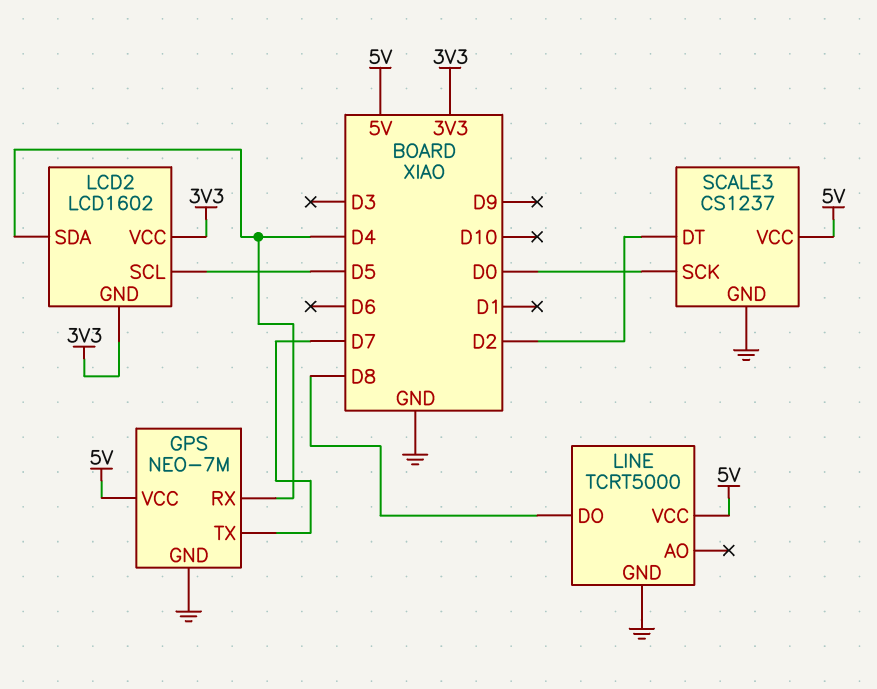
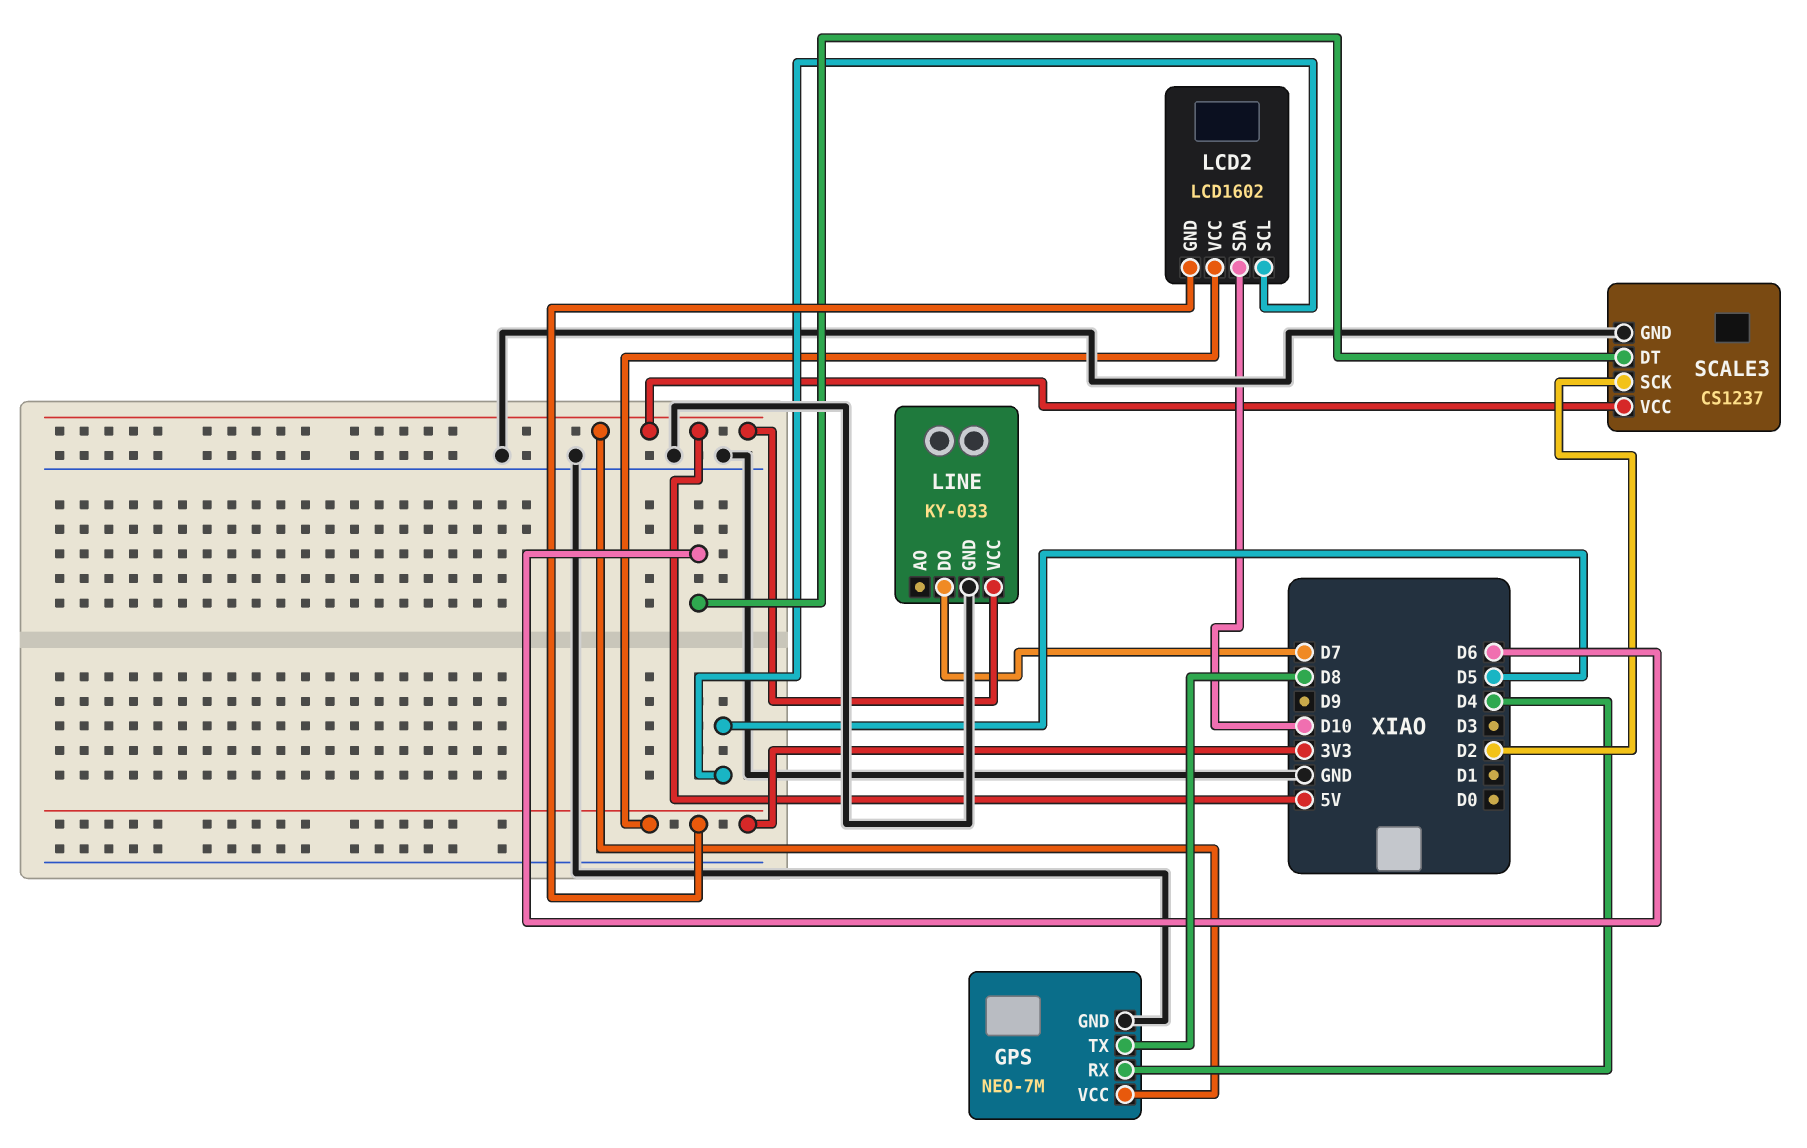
GPS pin TX: D7 -> D8
LCD2 pin SDA: D4 -> D10
LINE: TCRT5000 -> KY-033
LINE pin DO: D8 -> D7
SCALE3 pin DT: D2 -> D6
SCALE3 pin SCK: D0 -> D2

